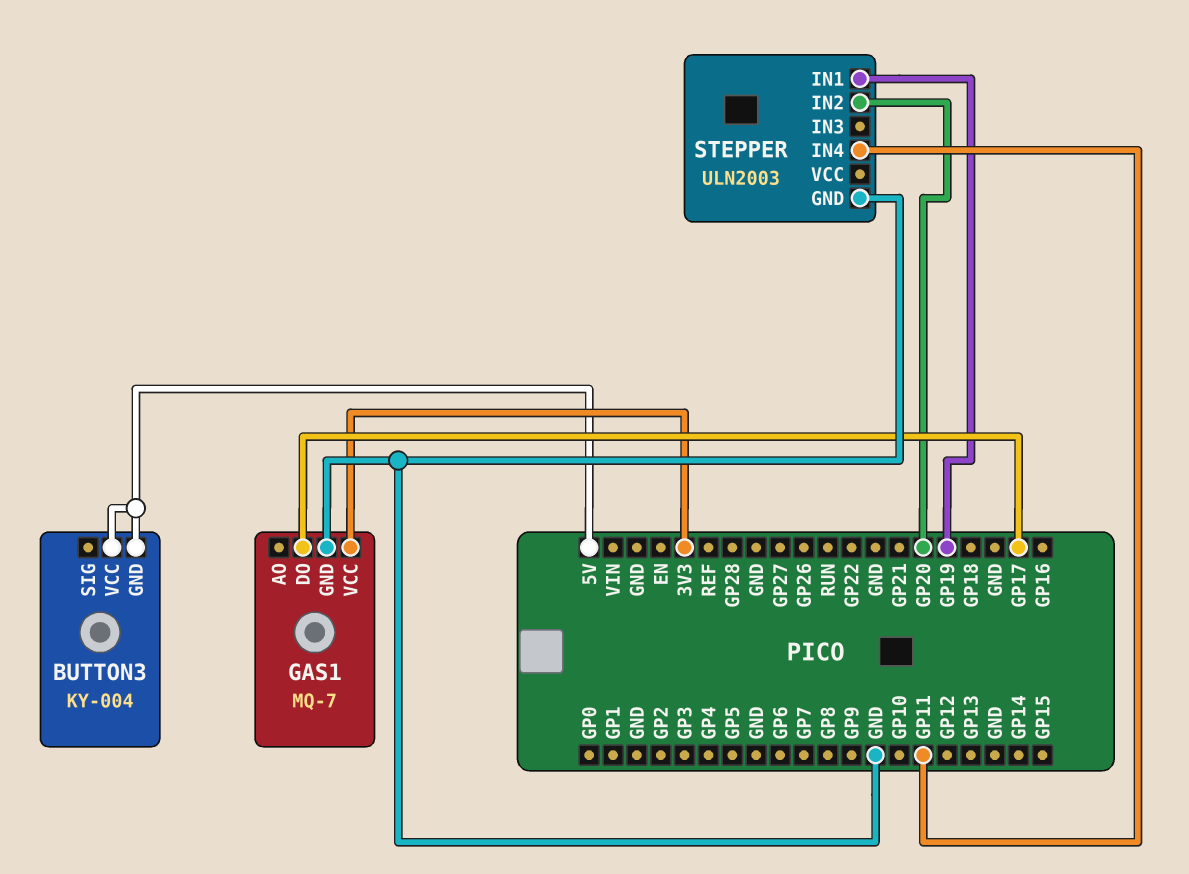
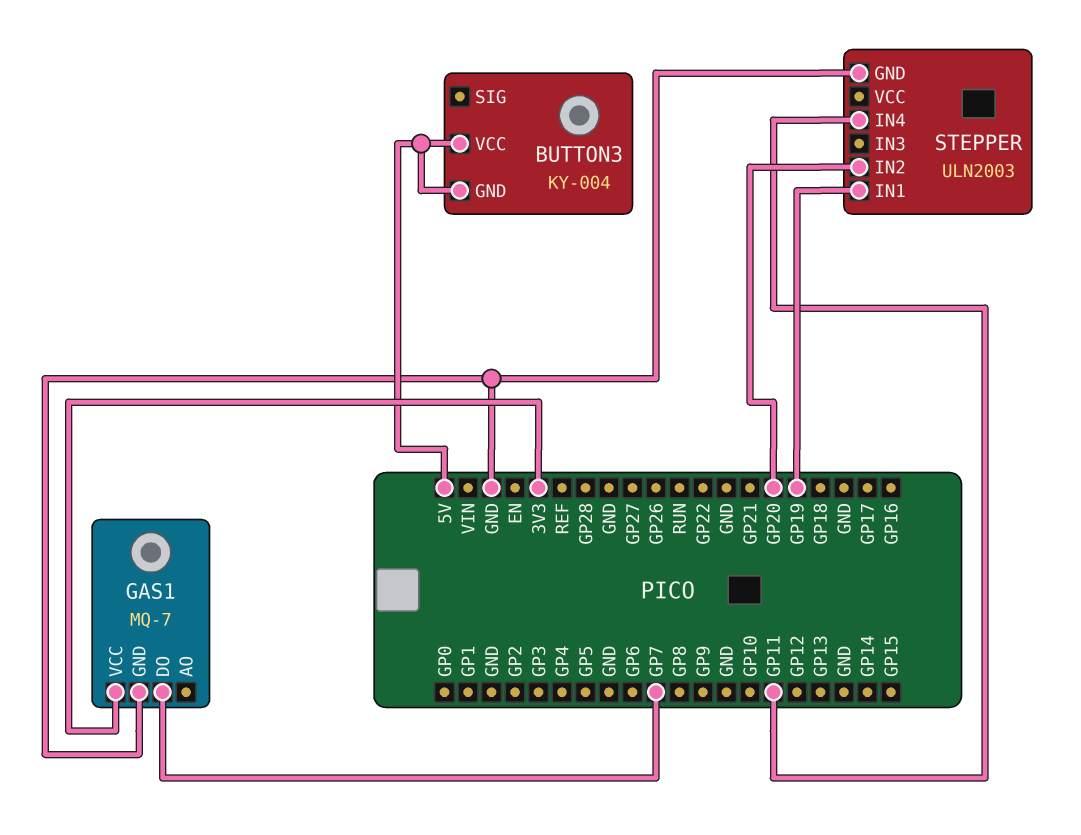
GAS1 pin DO: GP17 -> GP7

